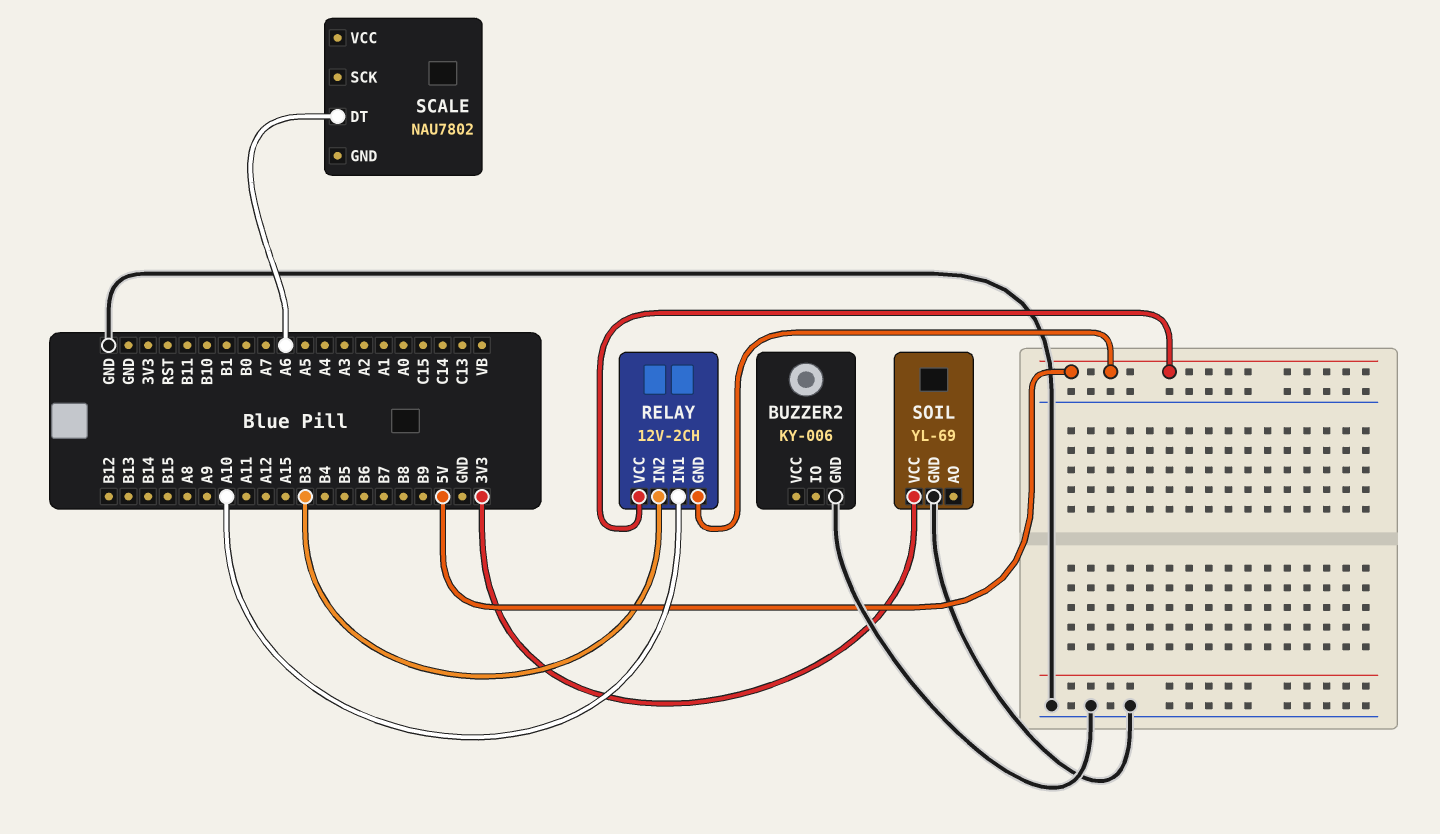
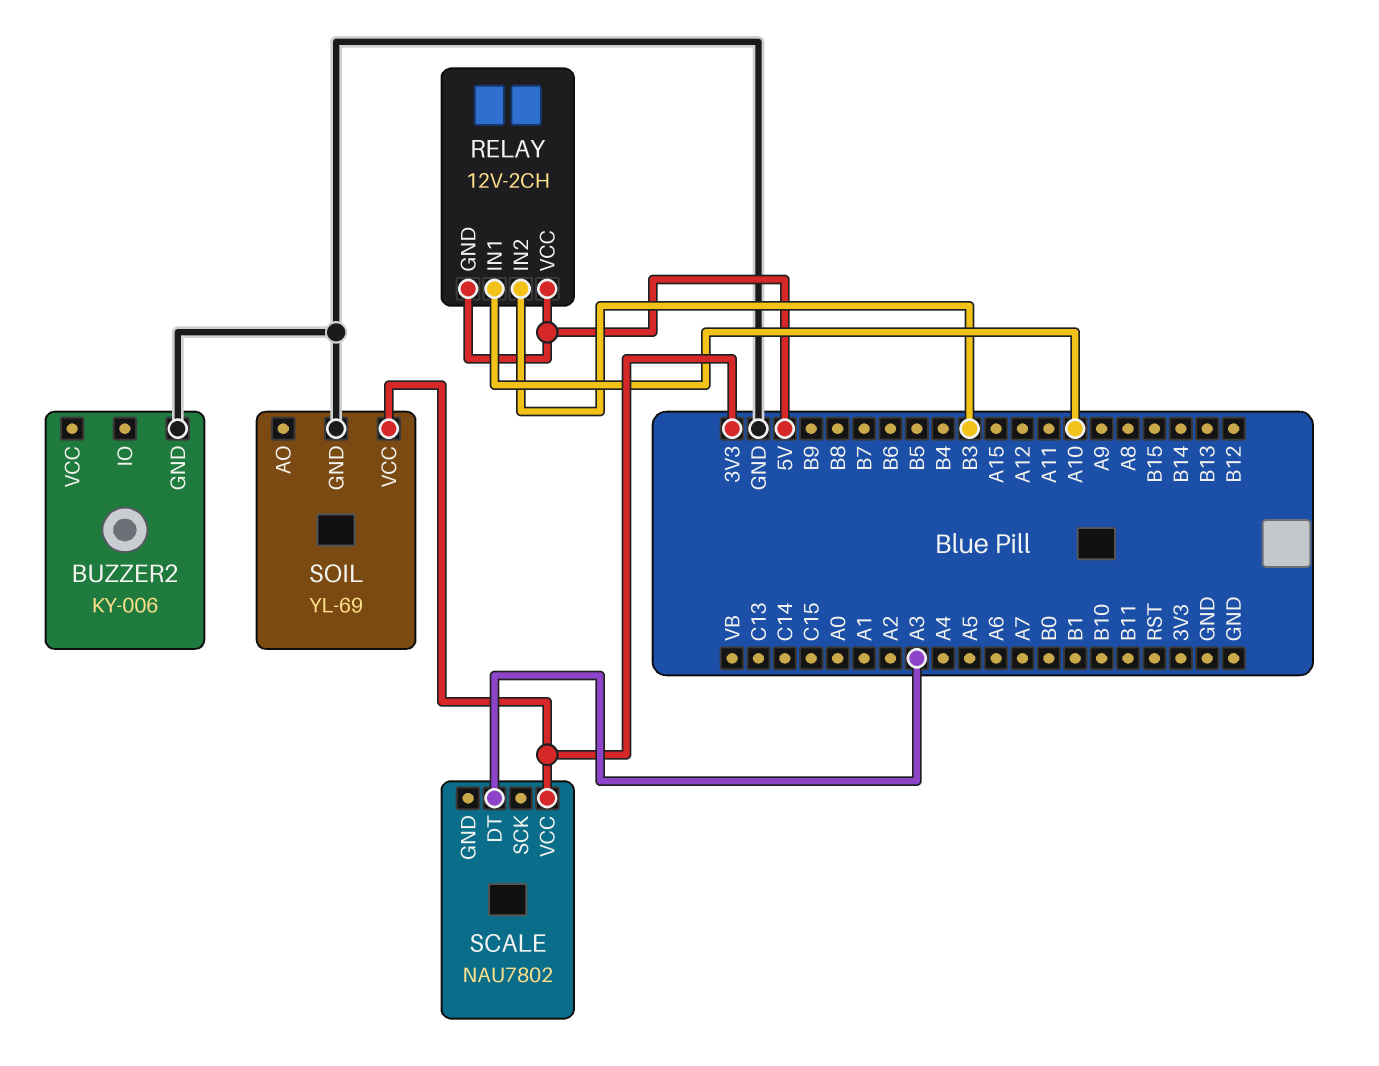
SCALE pin DT: A6 -> A3
SCALE pin VCC: none -> 3V3

